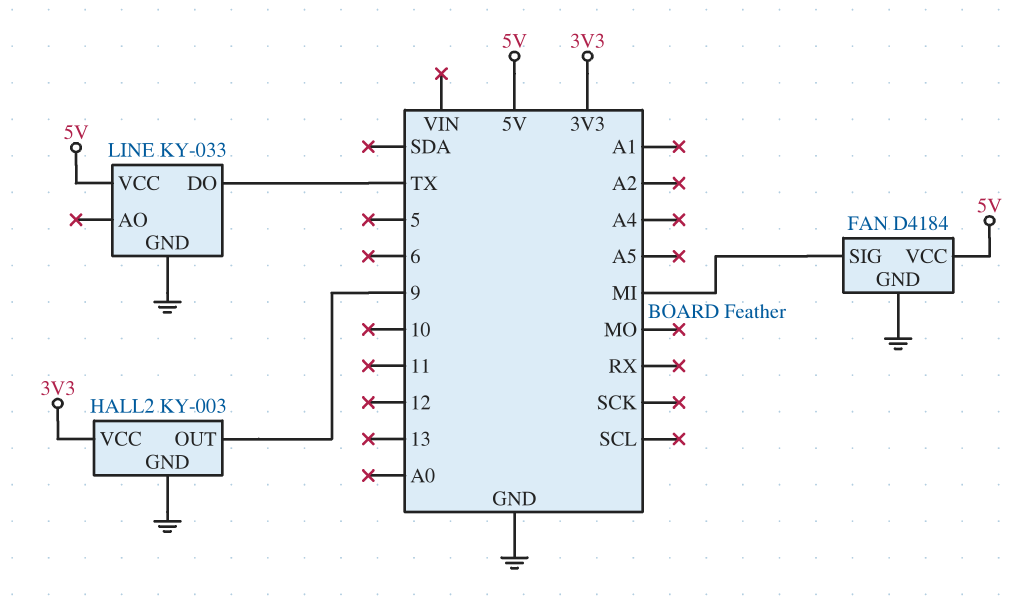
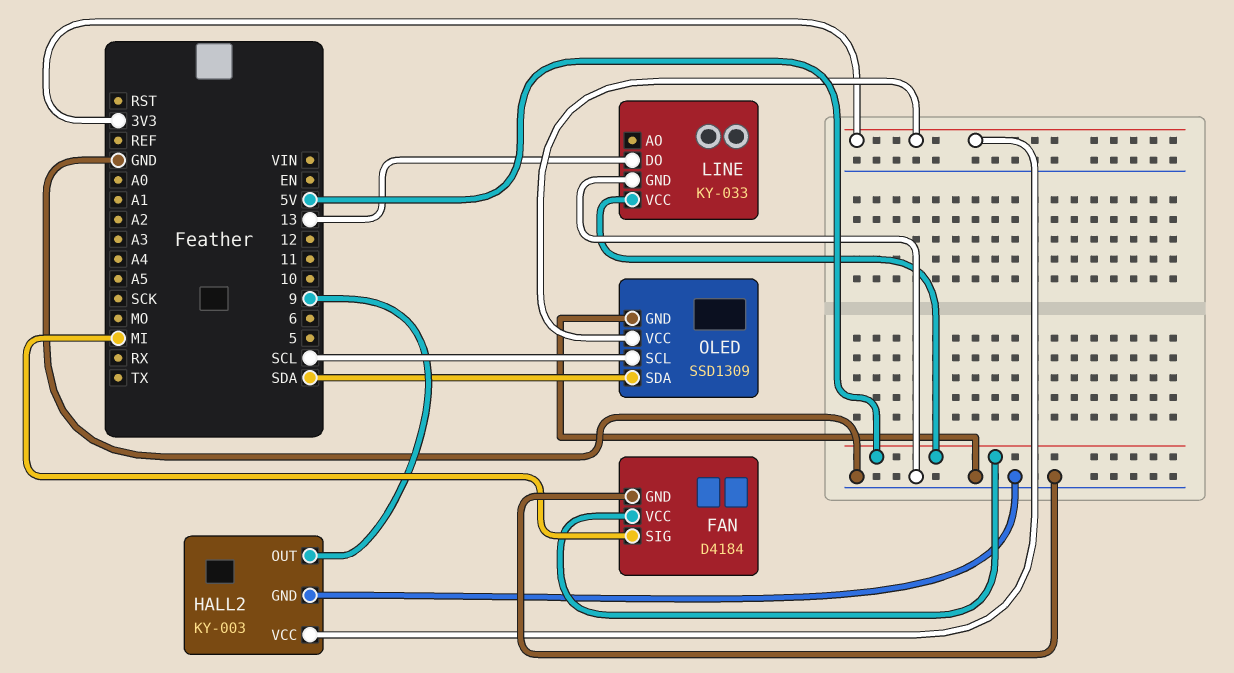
LINE pin DO: TX -> 13
OLED: none -> SSD1309
OLED pin GND: none -> GND
OLED pin SCL: none -> SCL
OLED pin SDA: none -> SDA
OLED pin VCC: none -> 3V3

